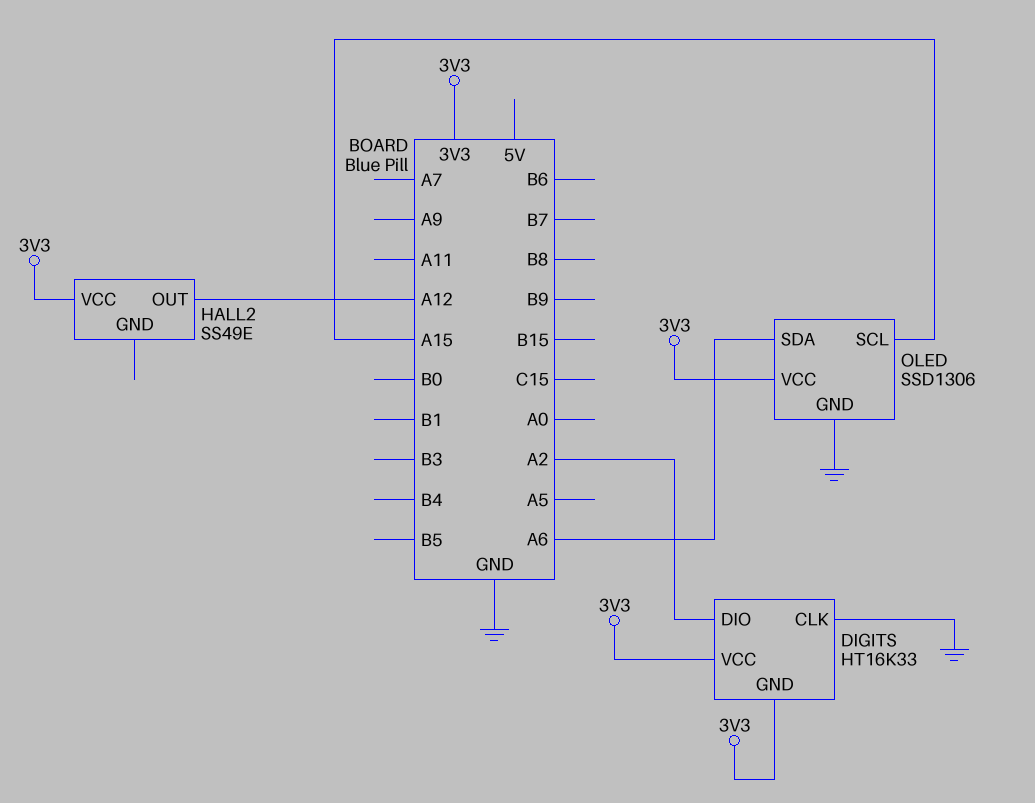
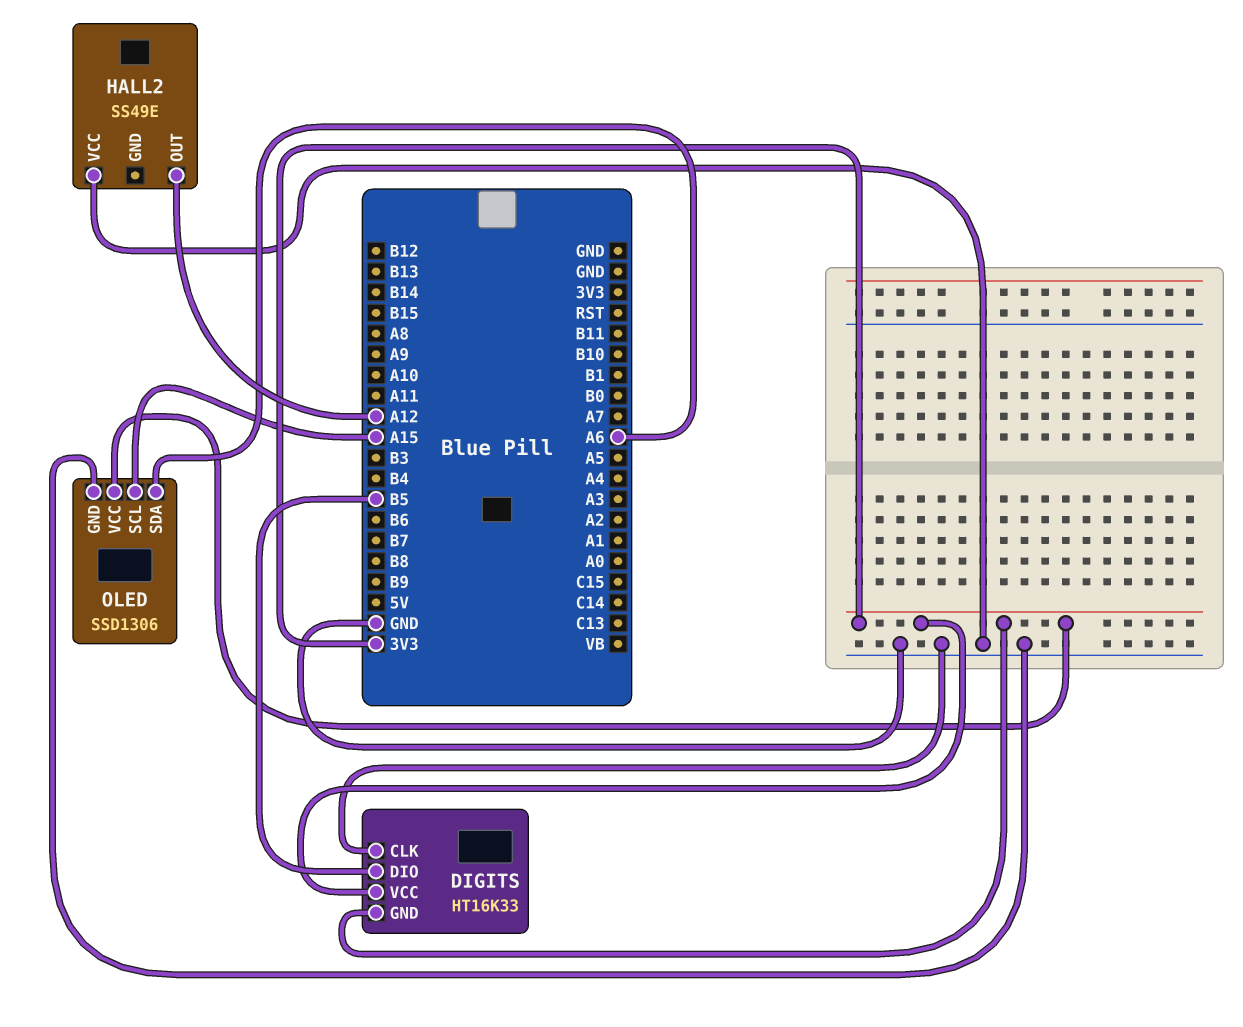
DIGITS pin DIO: A2 -> B5
HALL2 pin VCC: 3V3 -> GND

